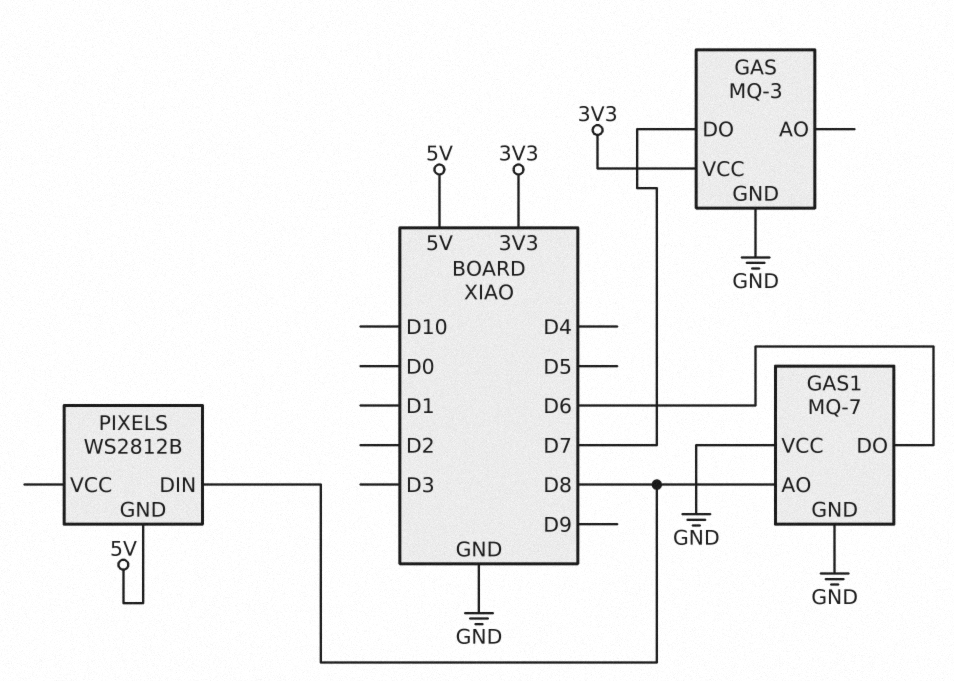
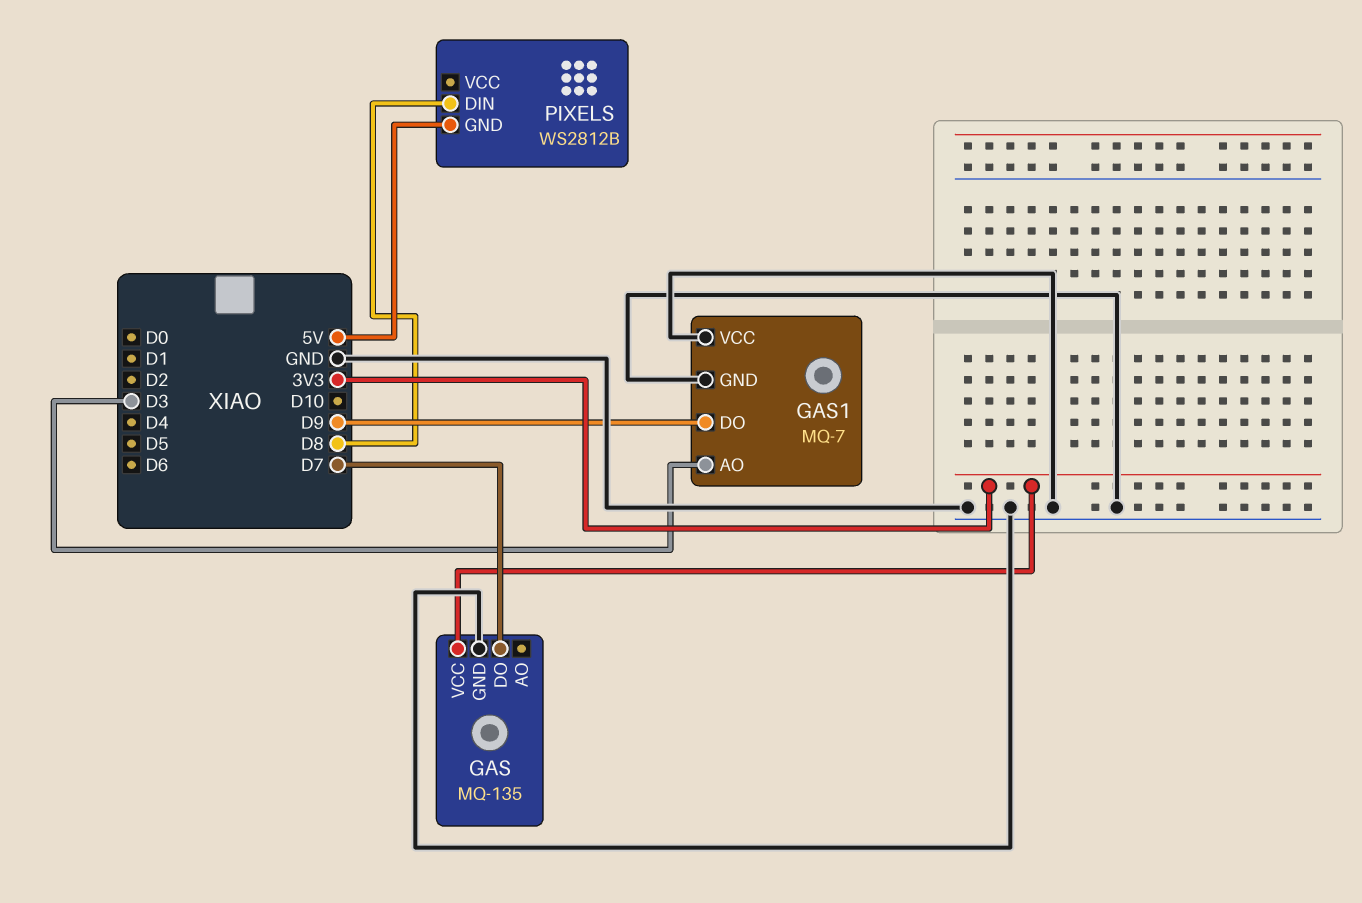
GAS: MQ-3 -> MQ-135
GAS1 pin AO: D8 -> D3
GAS1 pin DO: D6 -> D9

